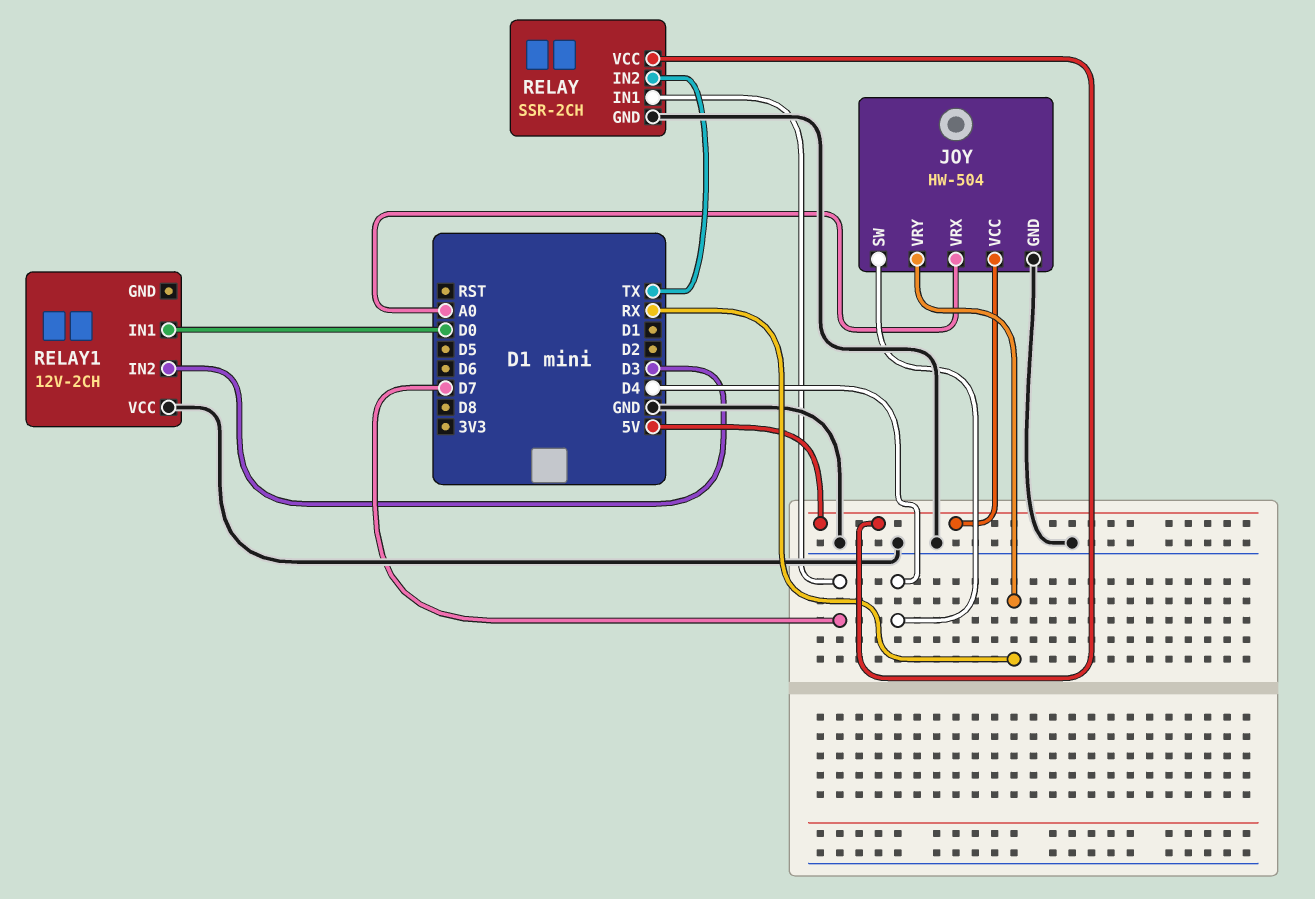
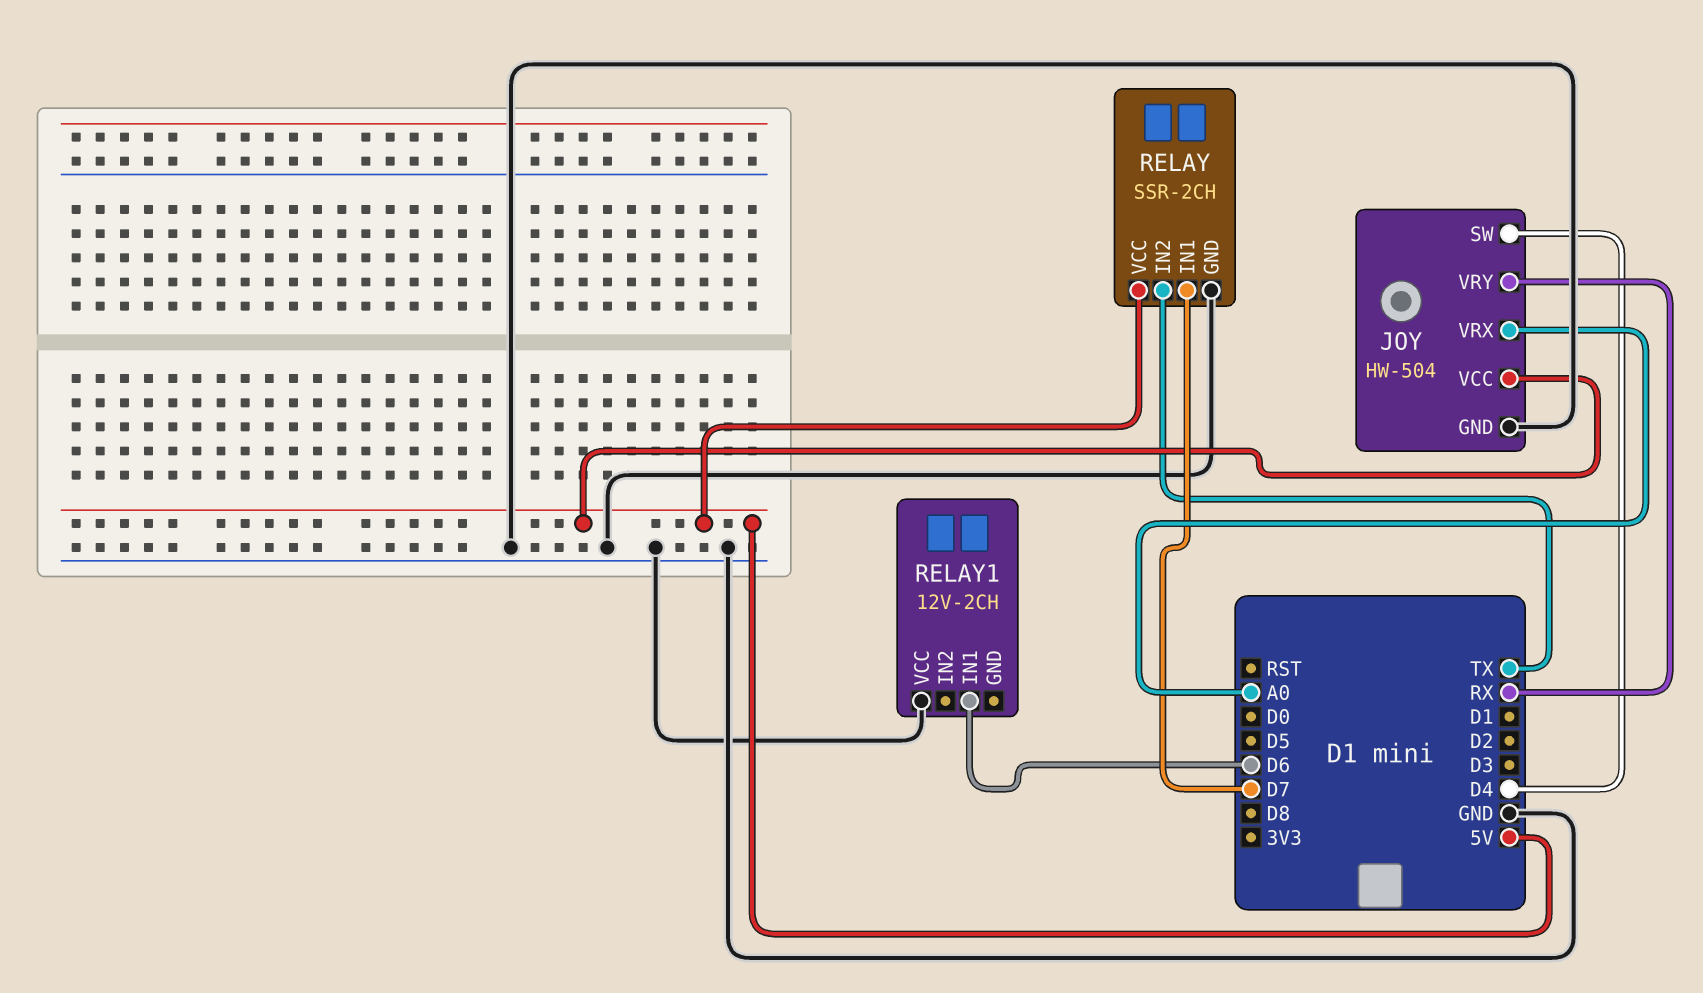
RELAY1 pin IN1: D0 -> D6
RELAY1 pin IN2: D3 -> none

